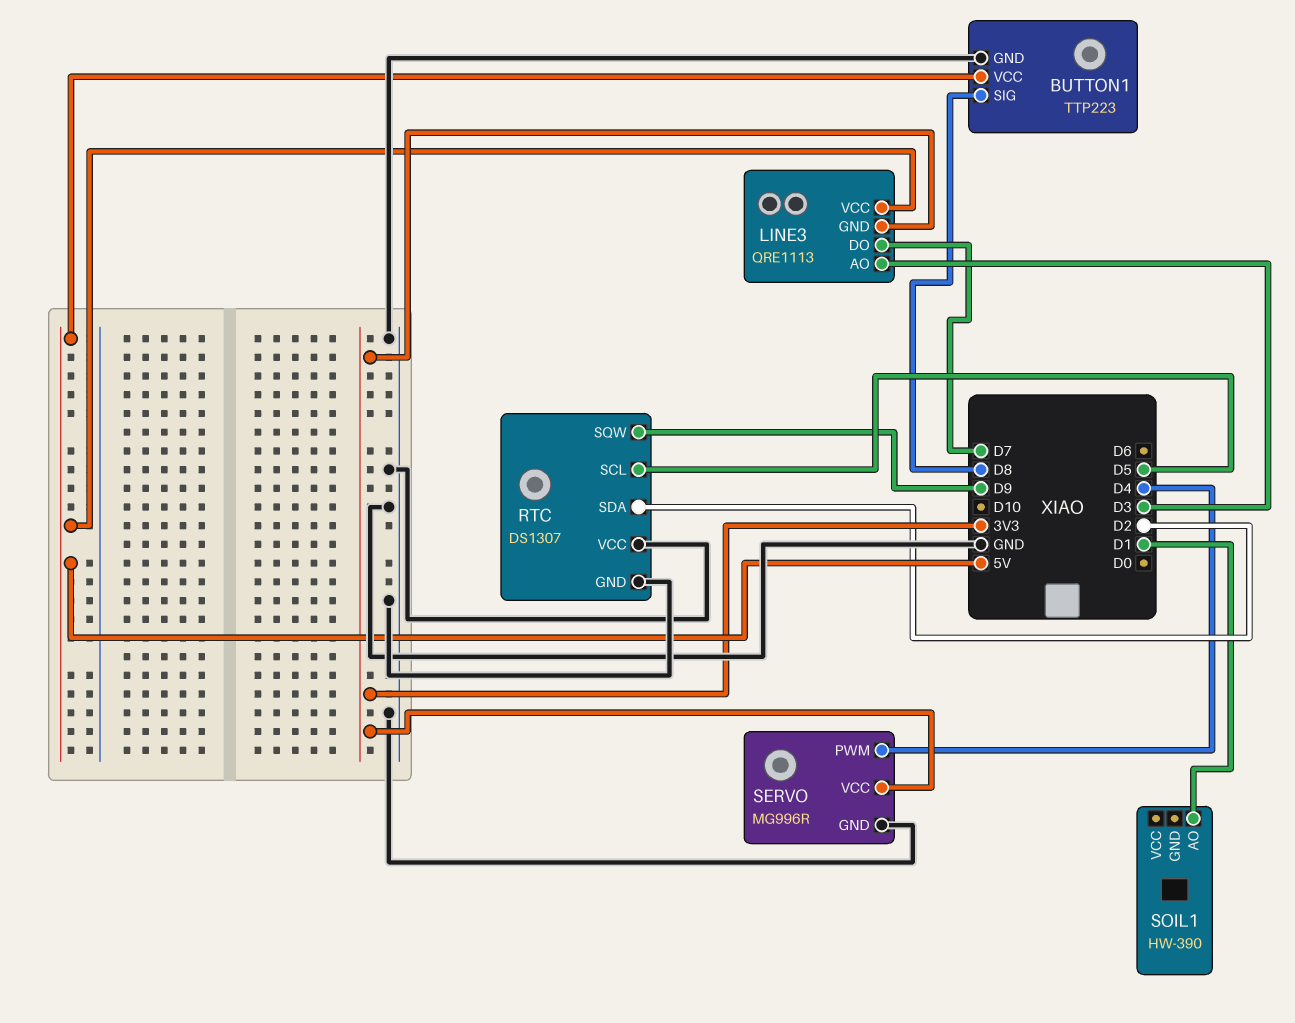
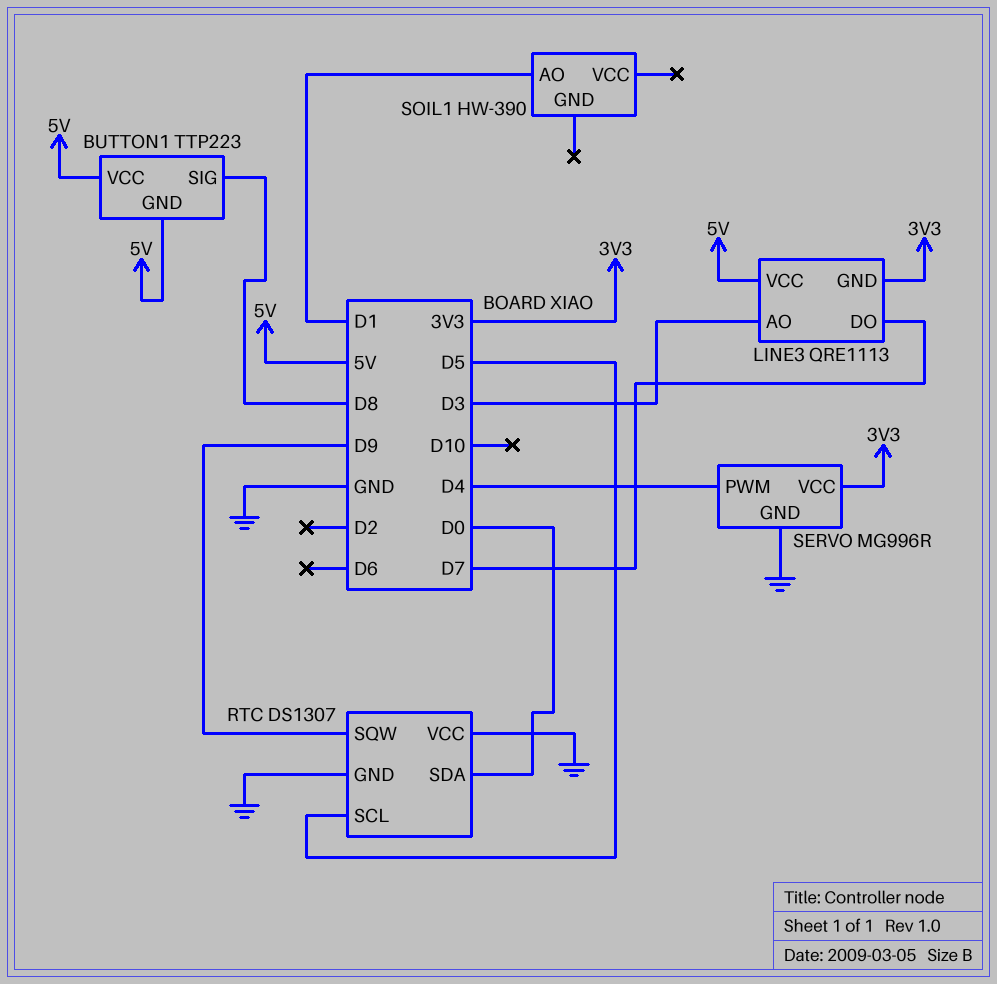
BUTTON1 pin GND: GND -> 5V
RTC pin SDA: D2 -> D0

